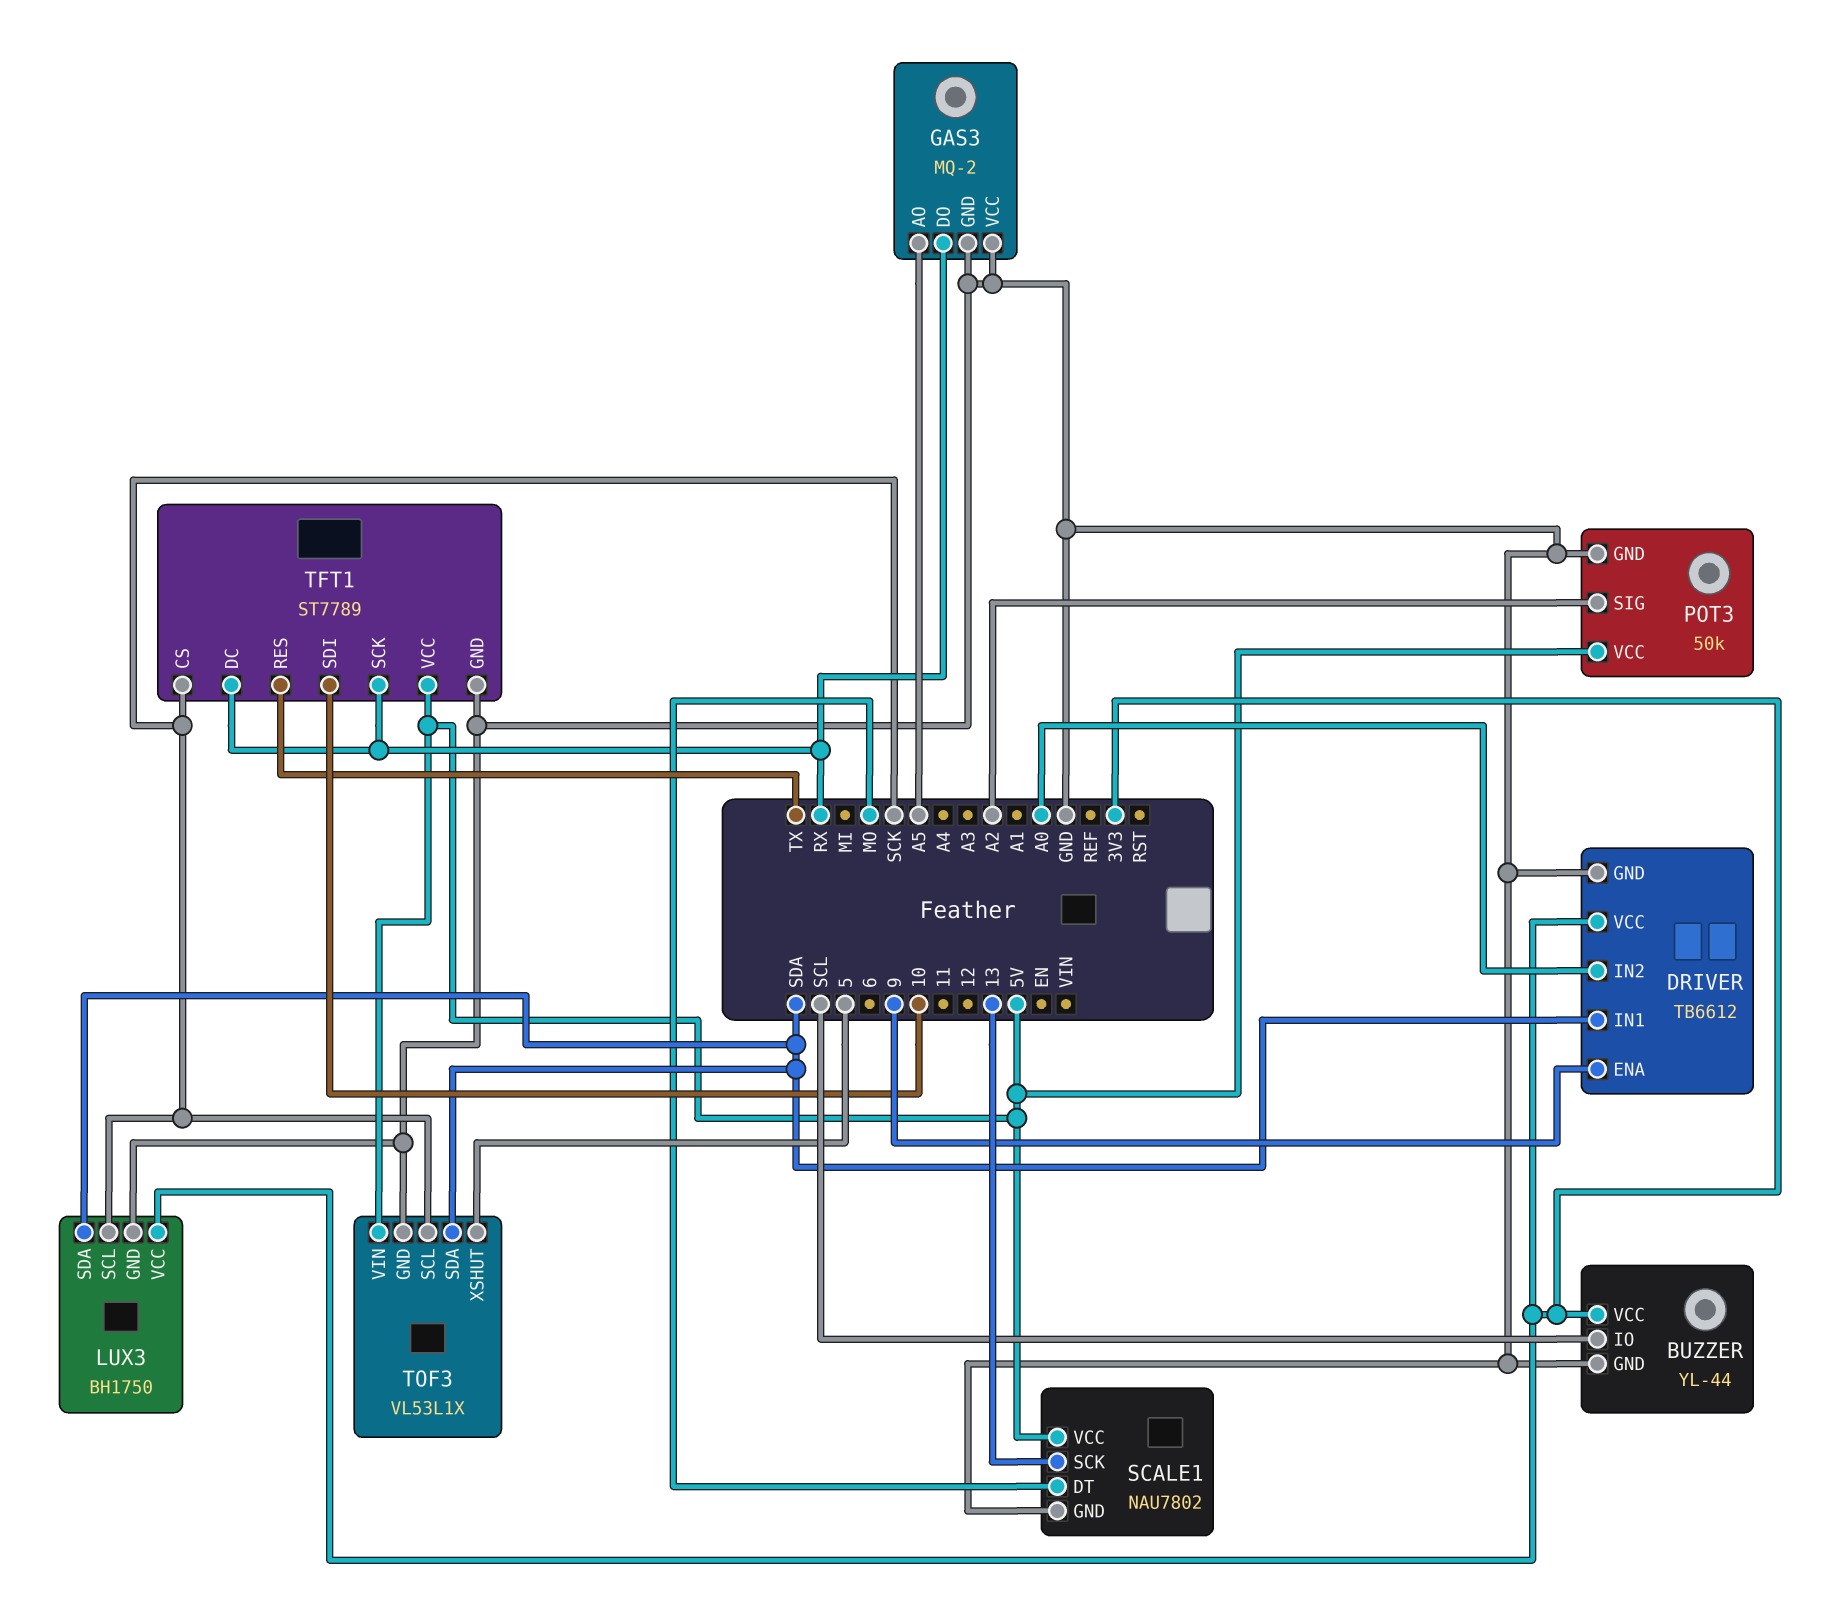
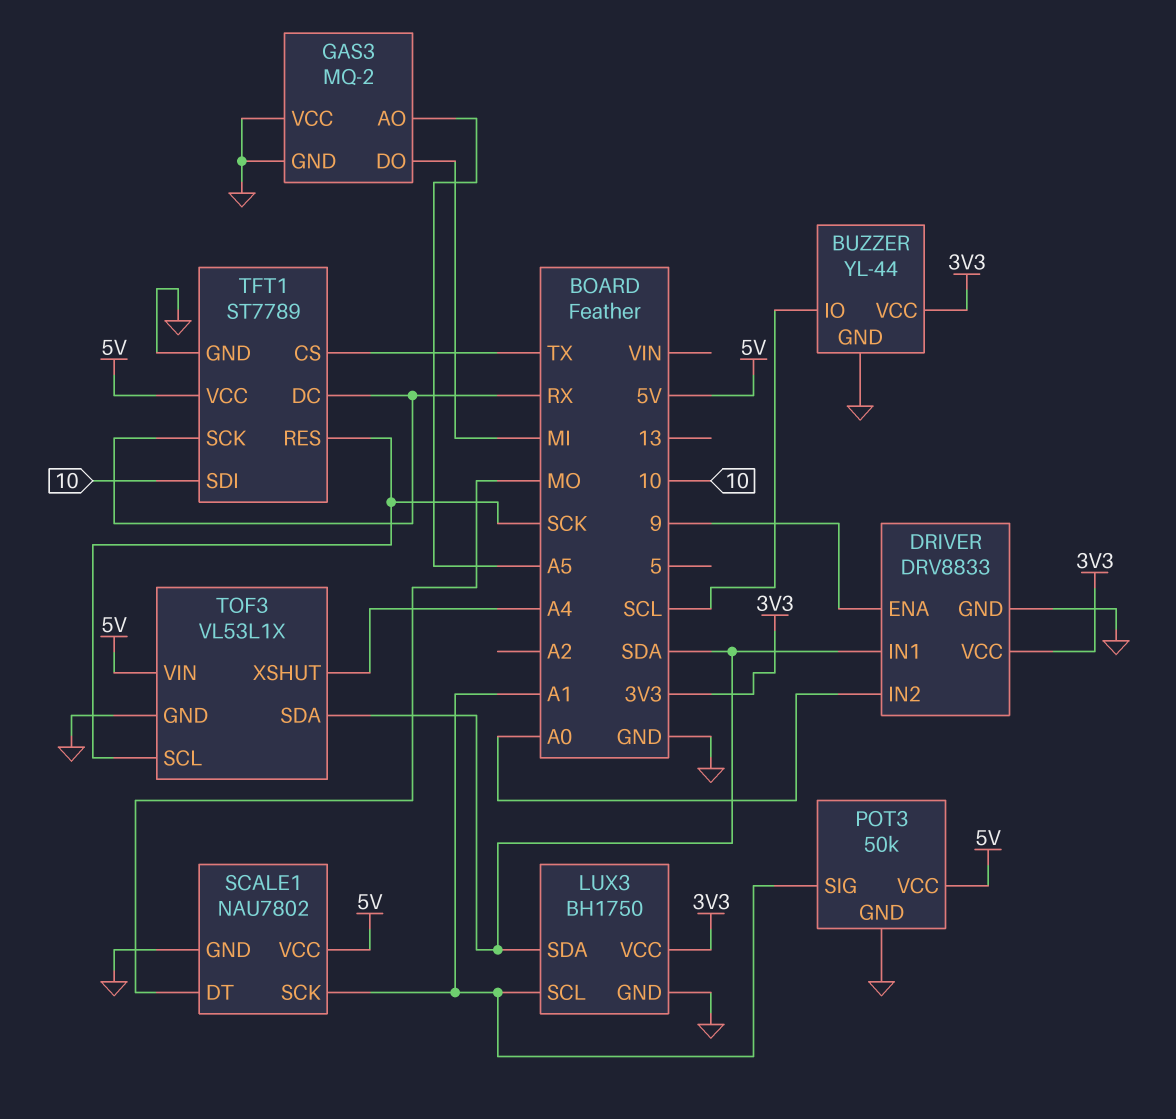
DRIVER: TB6612 -> DRV8833
GAS3 pin DO: RX -> MI
LUX3 pin SCL: SCK -> A1
POT3 pin SIG: A2 -> A1
SCALE1 pin SCK: 13 -> A1
TFT1 pin CS: SCK -> TX
TFT1 pin RES: TX -> SCK
TOF3 pin XSHUT: 5 -> A4

